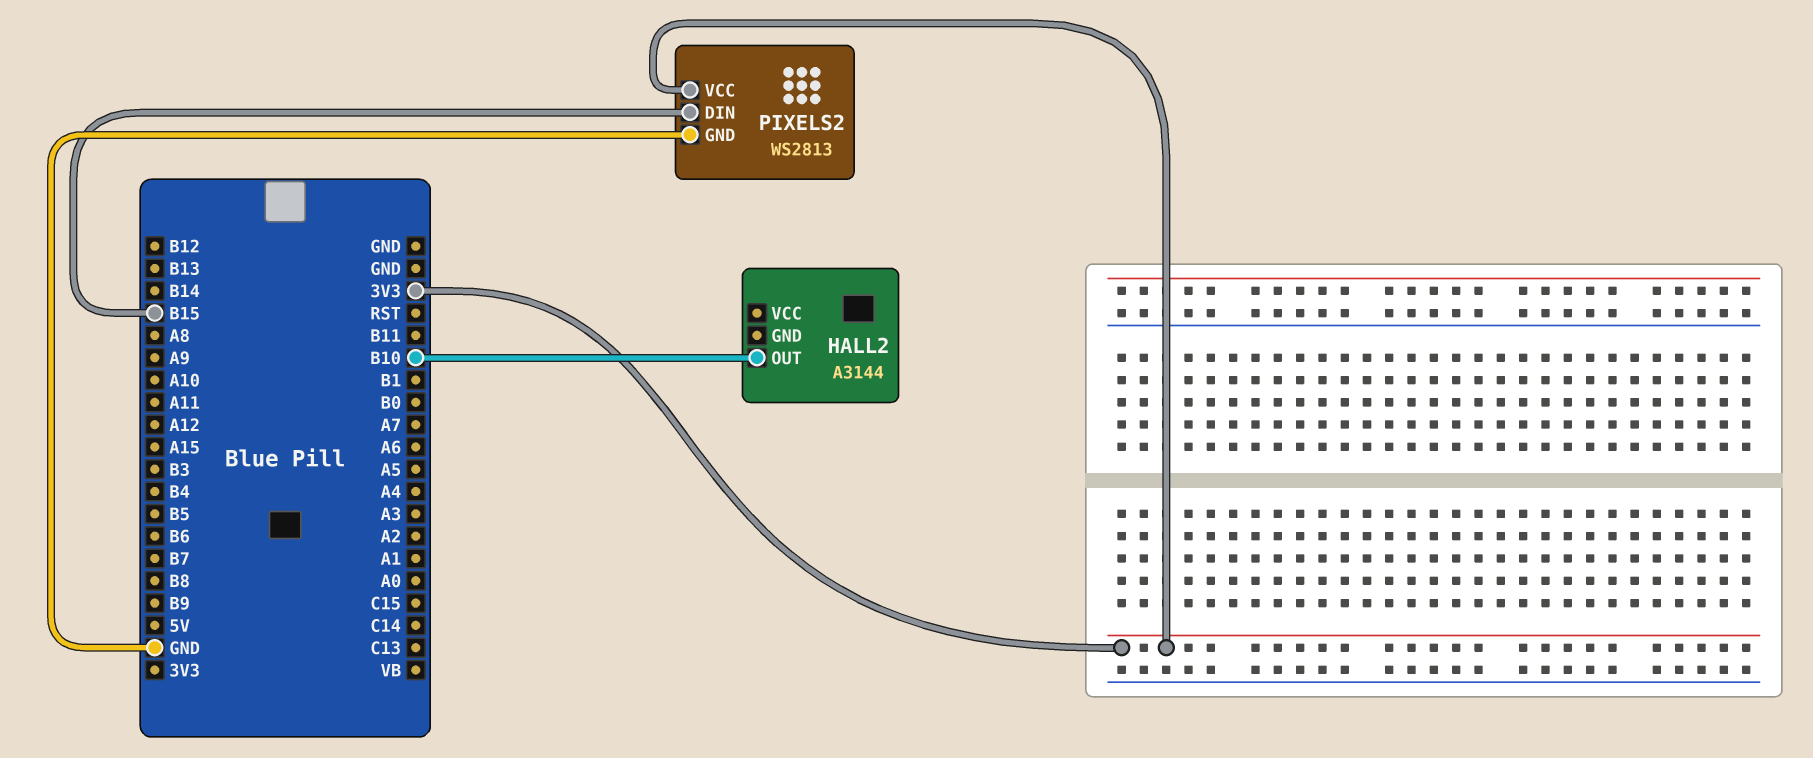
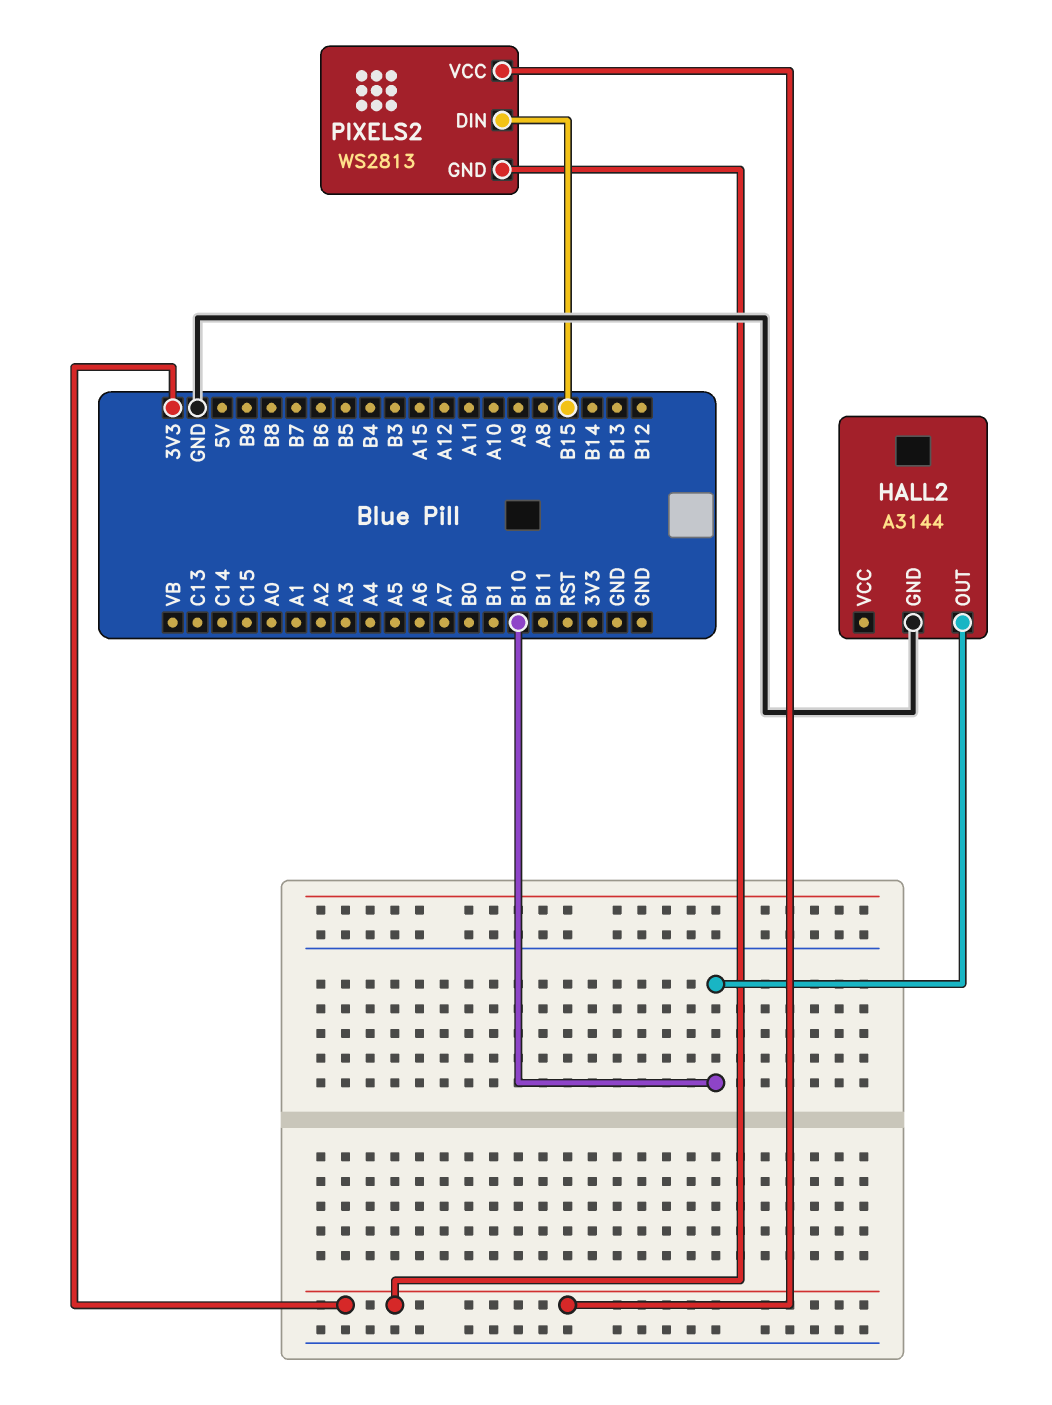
HALL2 pin GND: none -> GND
PIXELS2 pin GND: GND -> 3V3

